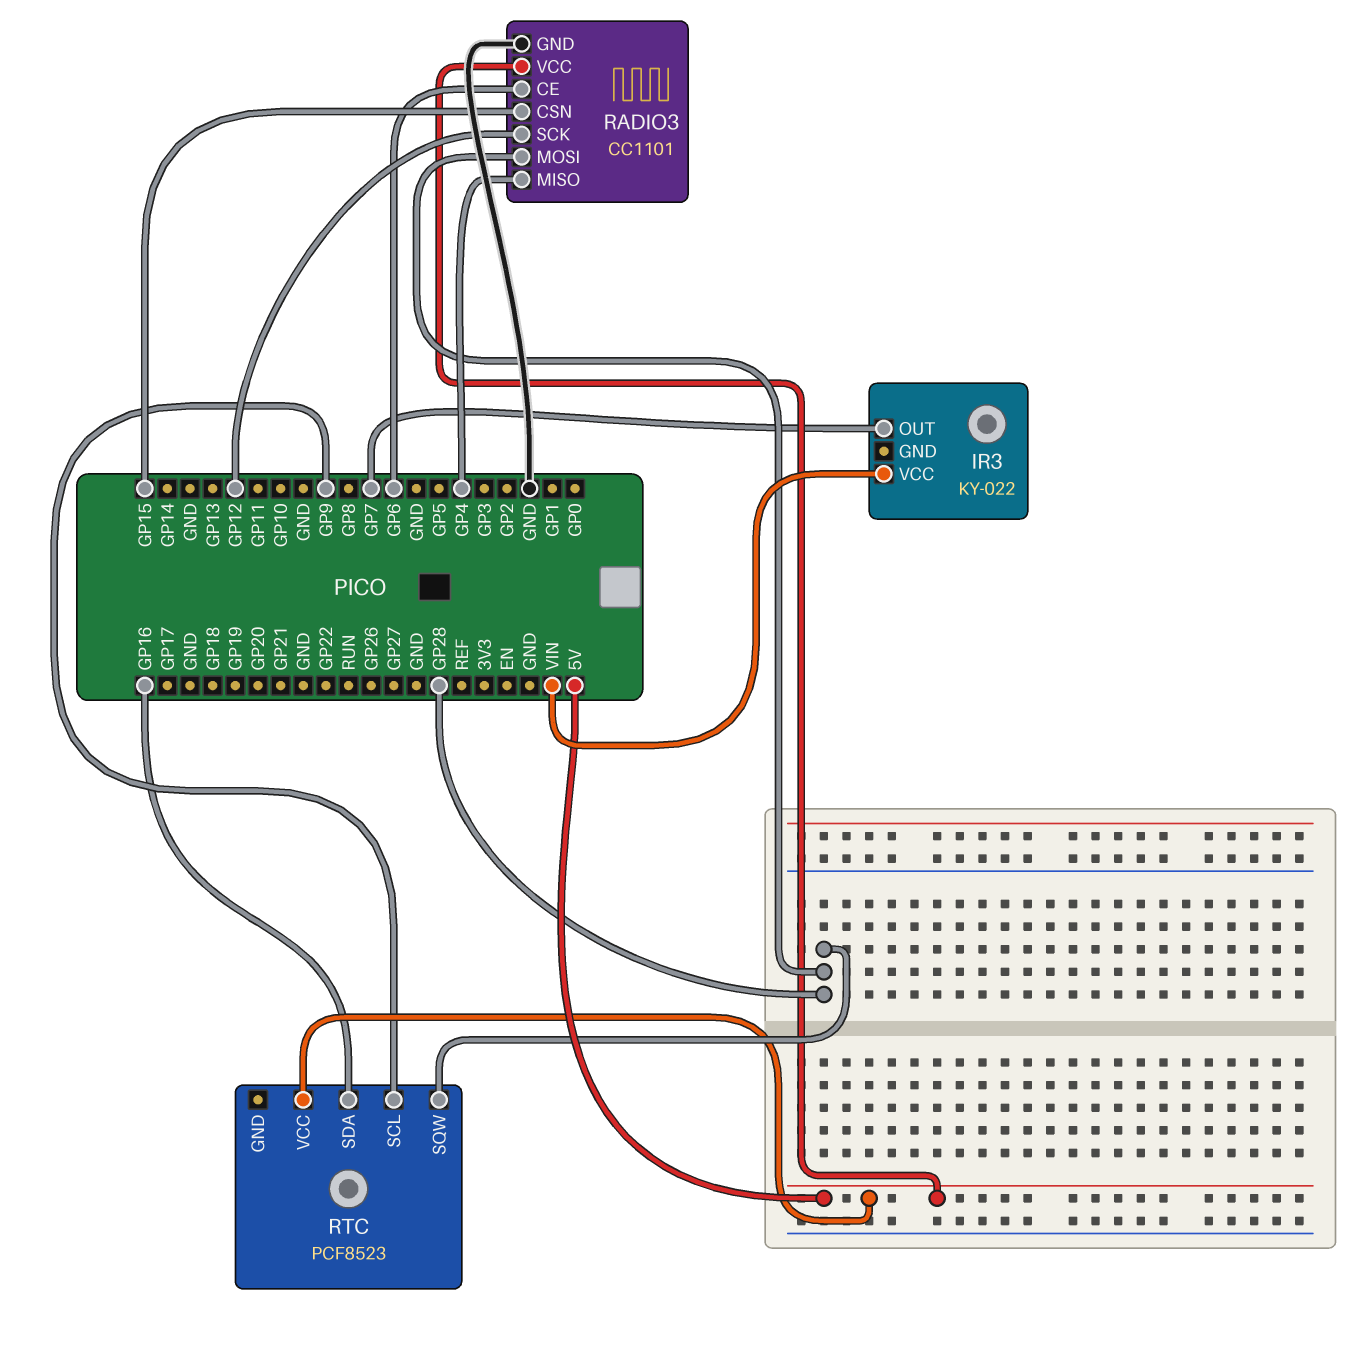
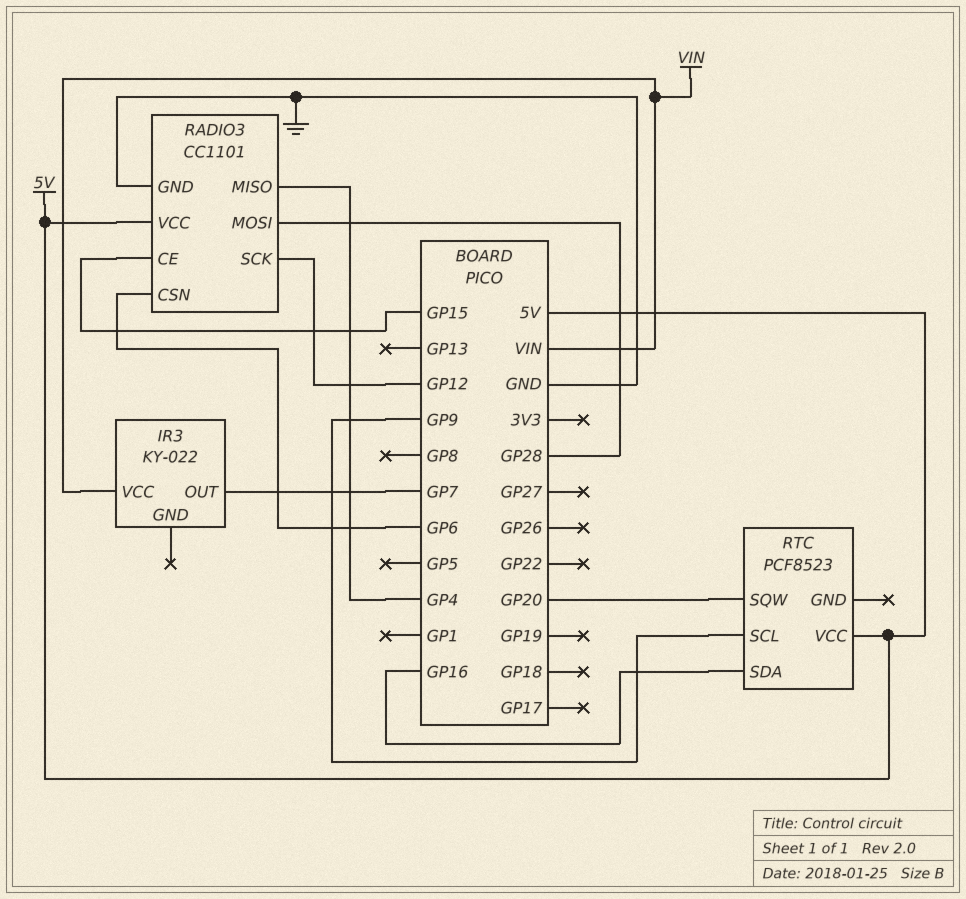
RADIO3 pin CE: GP6 -> GP15
RADIO3 pin CSN: GP15 -> GP6
RTC pin SQW: GP28 -> GP20

